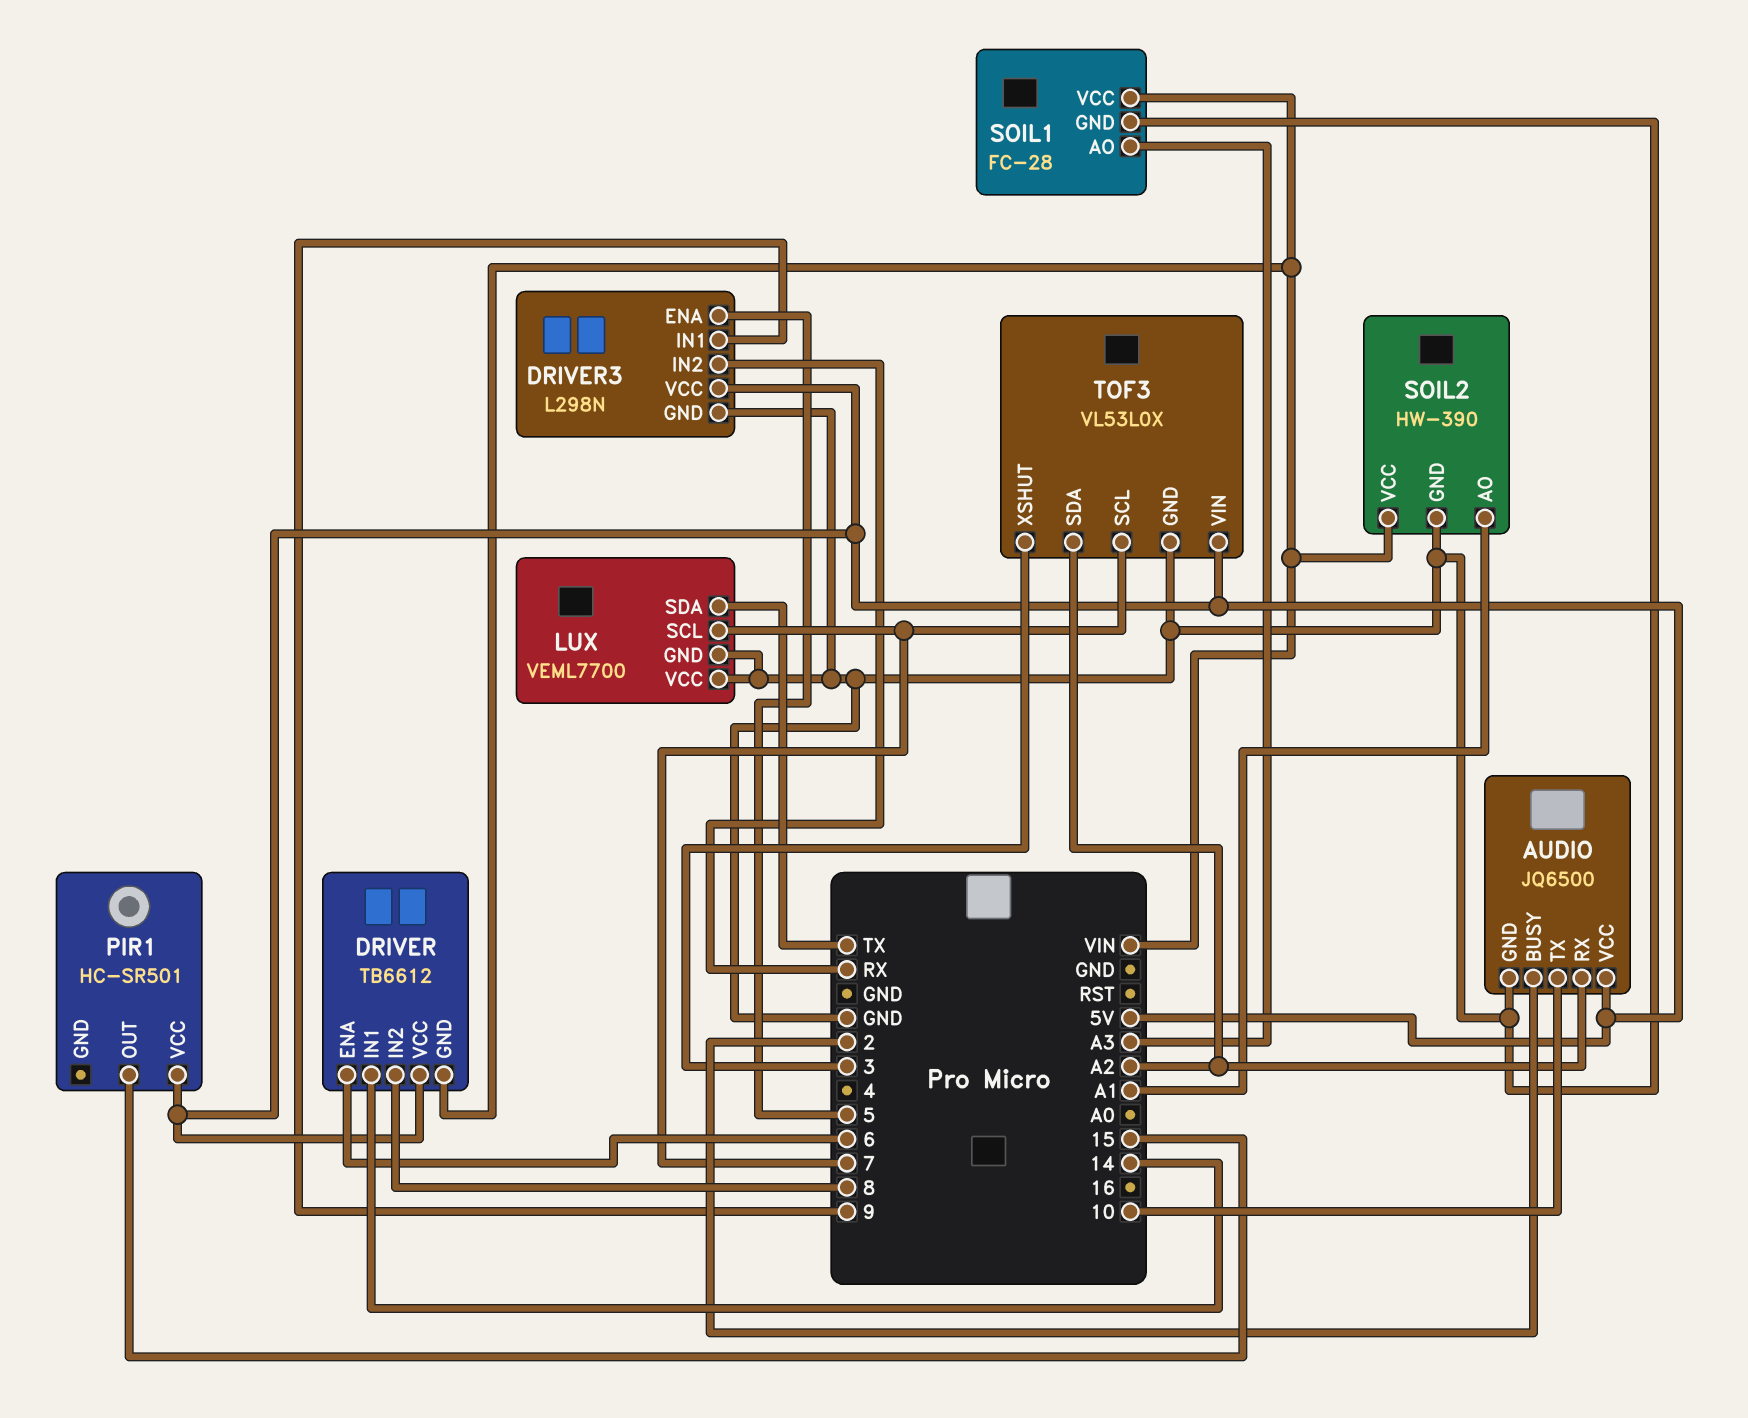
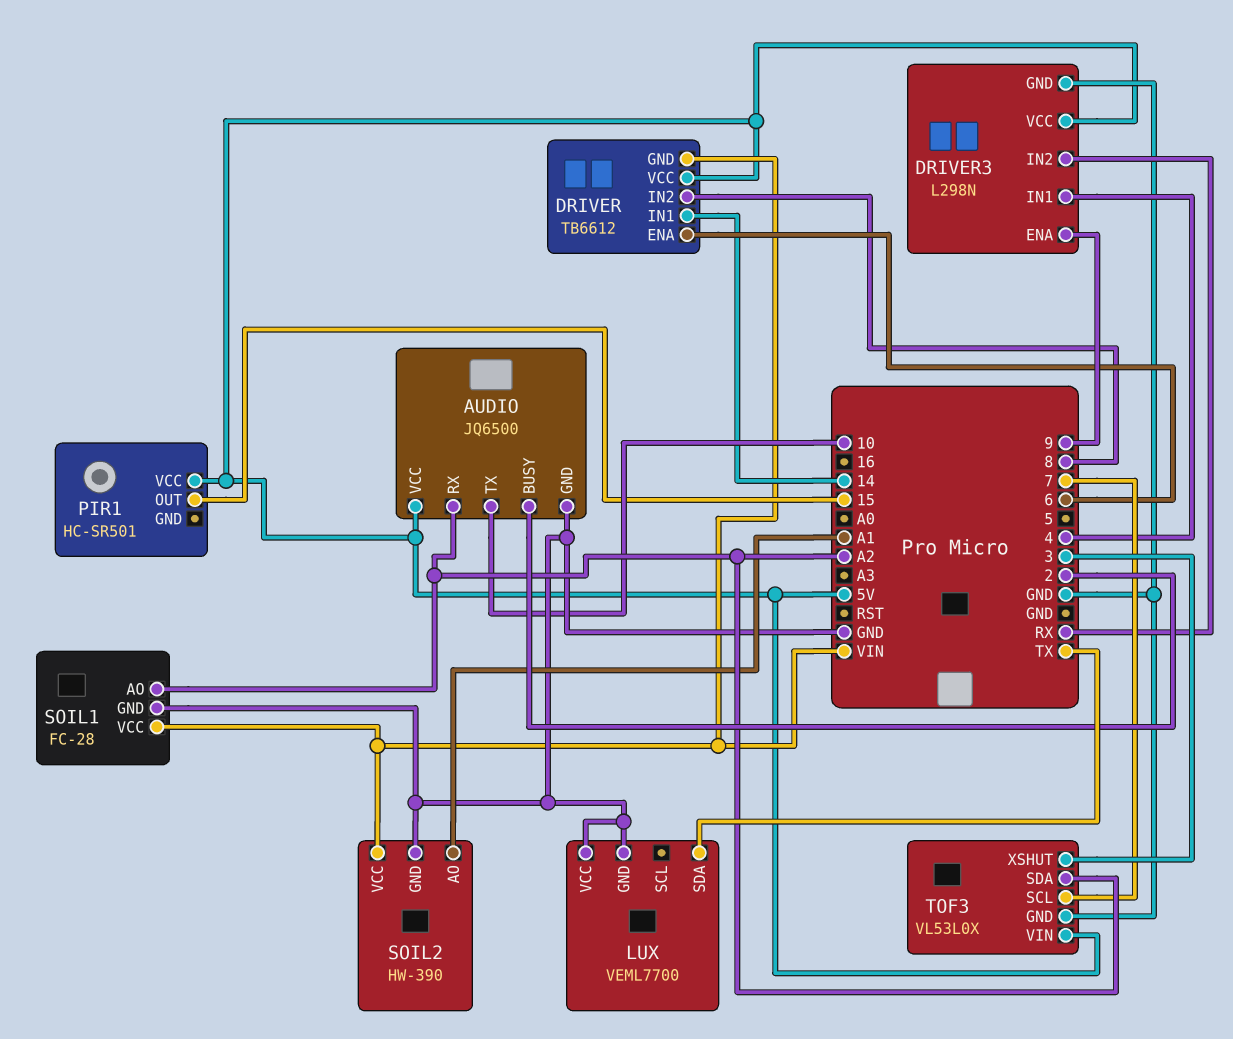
DRIVER3 pin ENA: 5 -> 9
DRIVER3 pin IN1: 9 -> 4
LUX pin SCL: 7 -> none
SOIL1 pin AO: A3 -> A2

